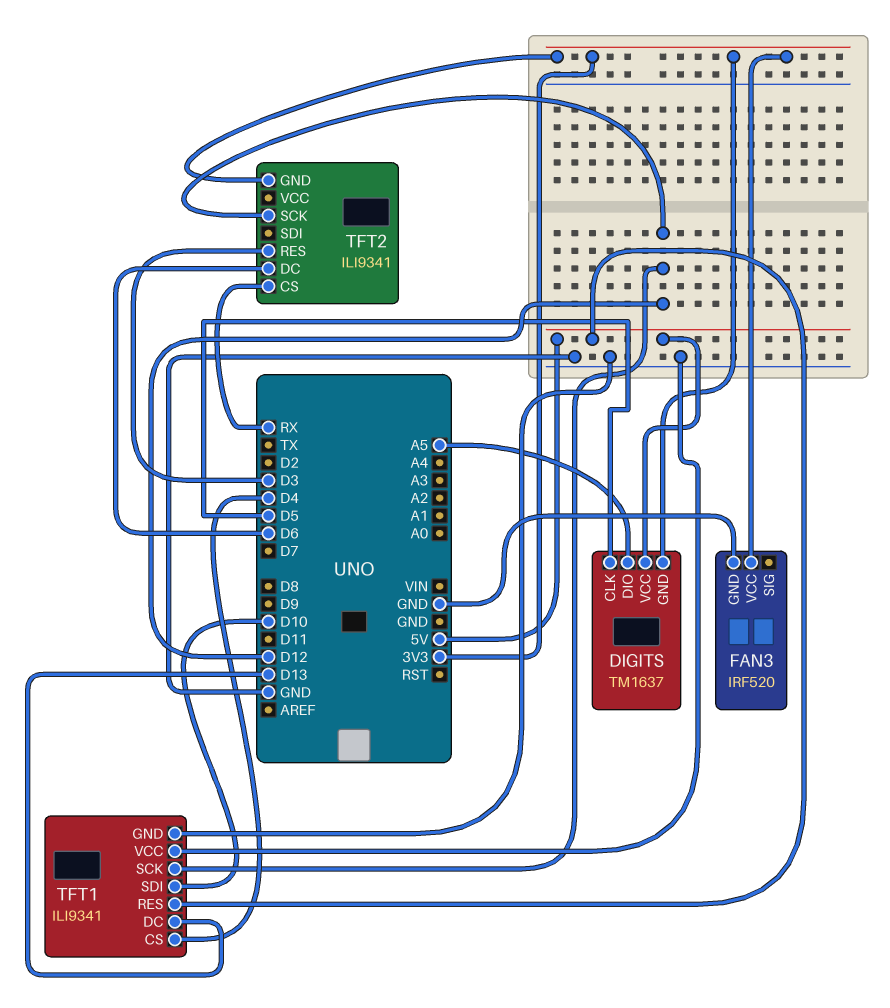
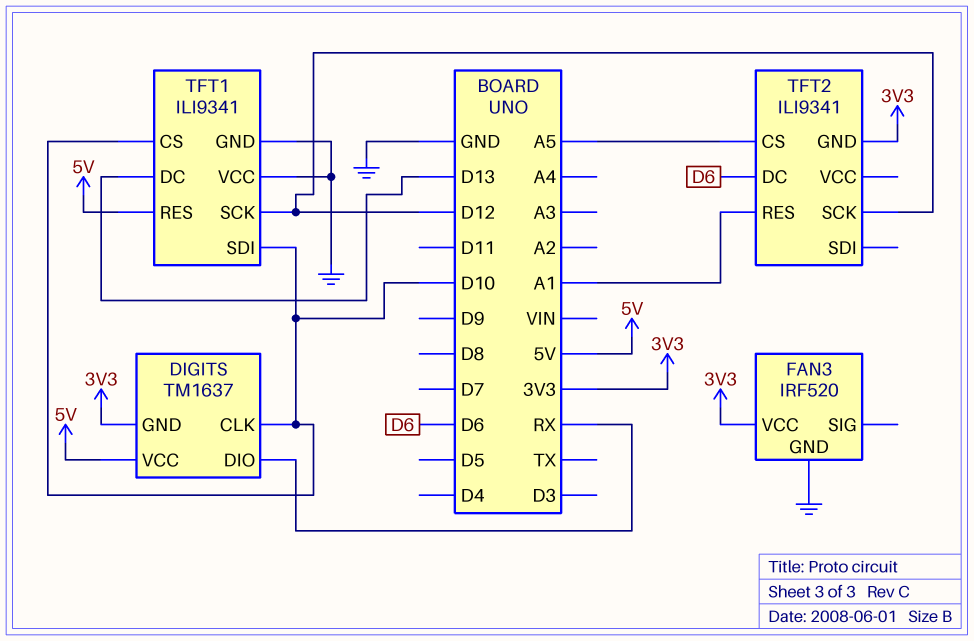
DIGITS pin CLK: D5 -> D10
DIGITS pin DIO: A5 -> RX
TFT1 pin CS: D4 -> D10
TFT2 pin CS: RX -> A5
TFT2 pin RES: D3 -> A1

